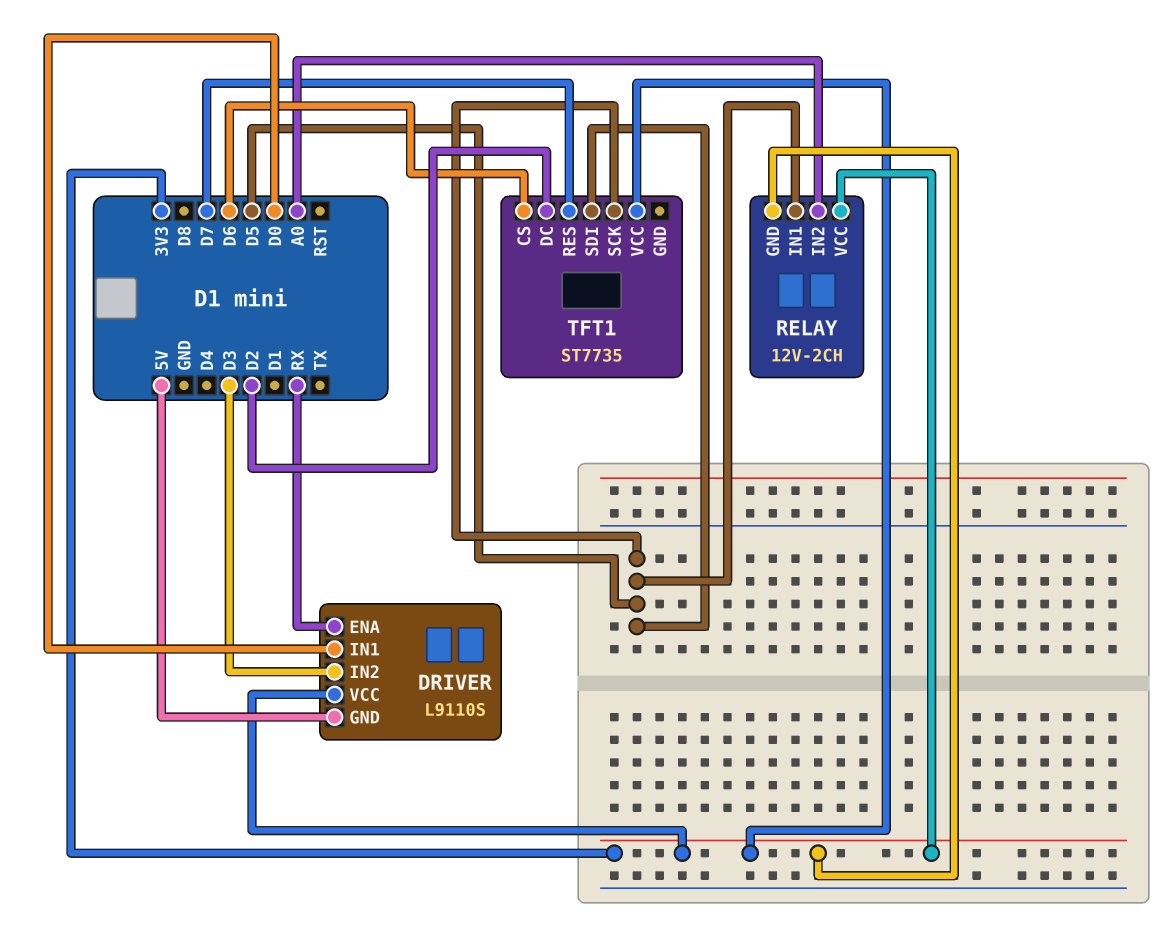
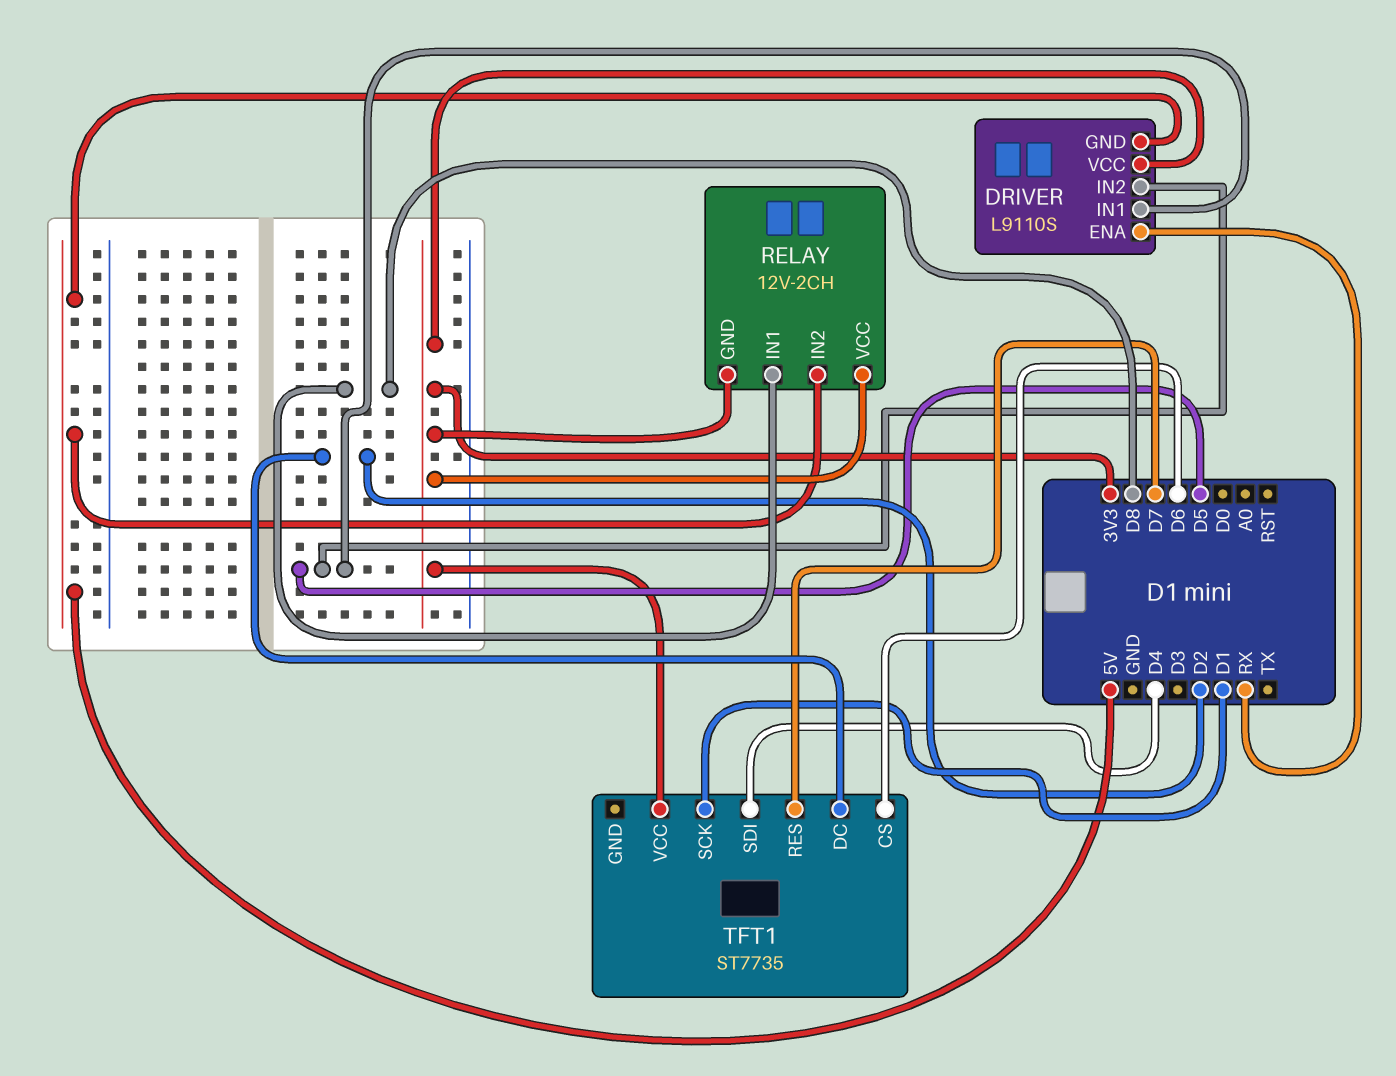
DRIVER pin IN1: D0 -> D5
DRIVER pin IN2: D3 -> D5
RELAY pin IN1: D5 -> D8
RELAY pin IN2: A0 -> 5V
TFT1 pin SCK: D5 -> D1
TFT1 pin SDI: D5 -> D4

